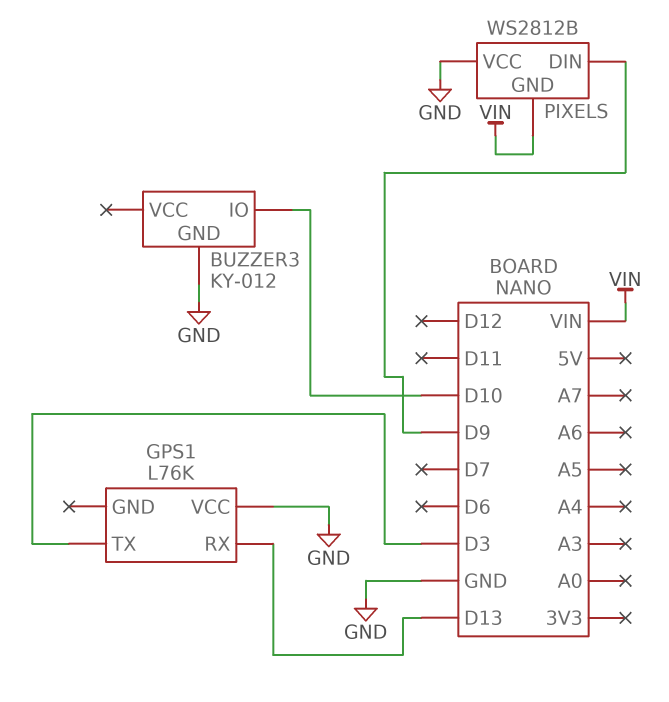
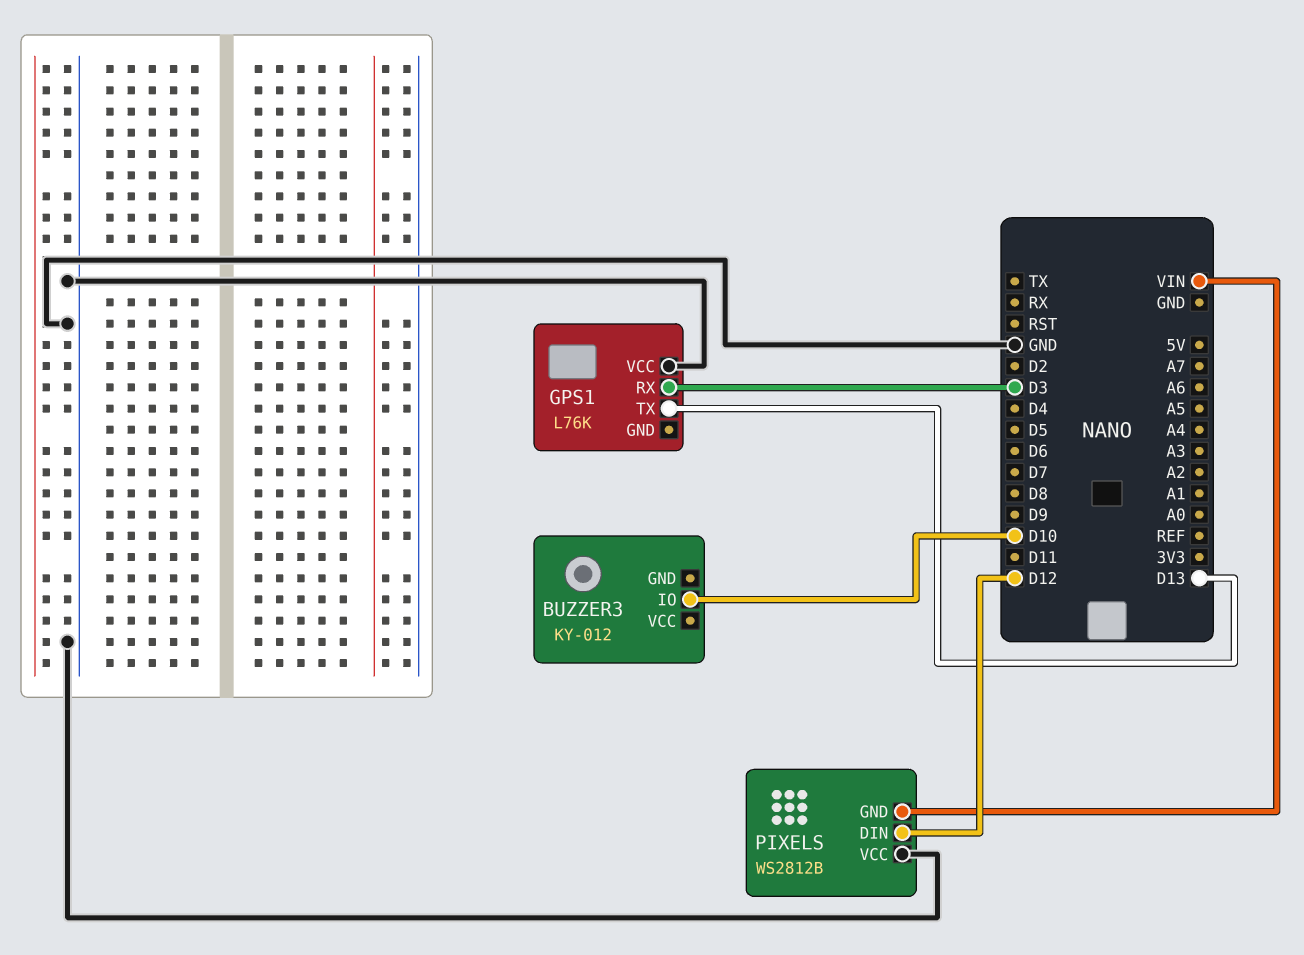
BUZZER3 pin GND: GND -> none
GPS1 pin RX: D13 -> D3
GPS1 pin TX: D3 -> D13
PIXELS pin DIN: D9 -> D12

